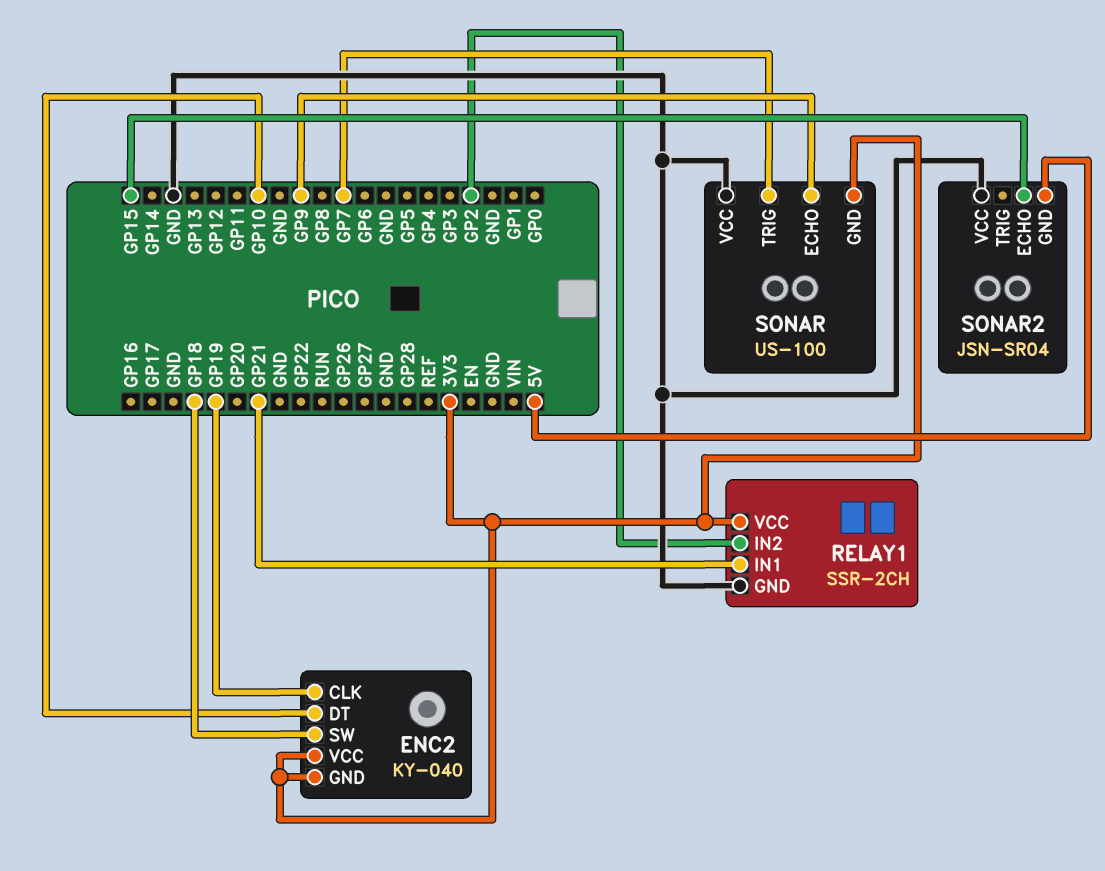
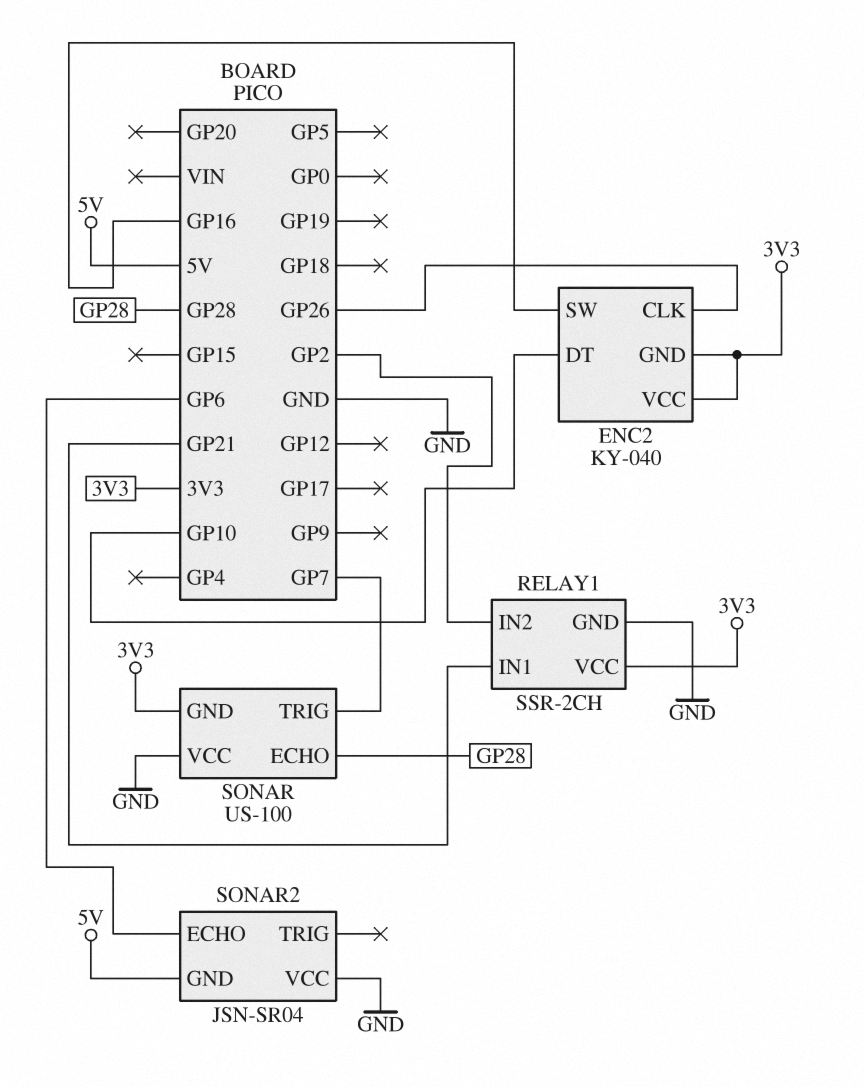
ENC2 pin CLK: GP19 -> GP26
ENC2 pin SW: GP18 -> GP16
SONAR pin ECHO: GP9 -> GP28
SONAR2 pin ECHO: GP15 -> GP6

